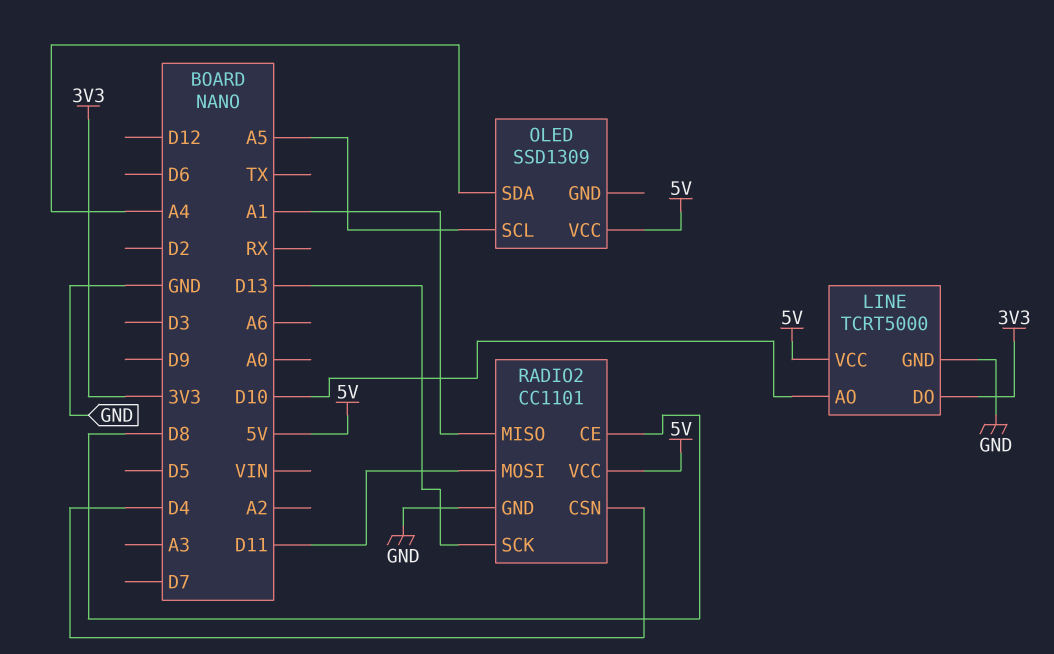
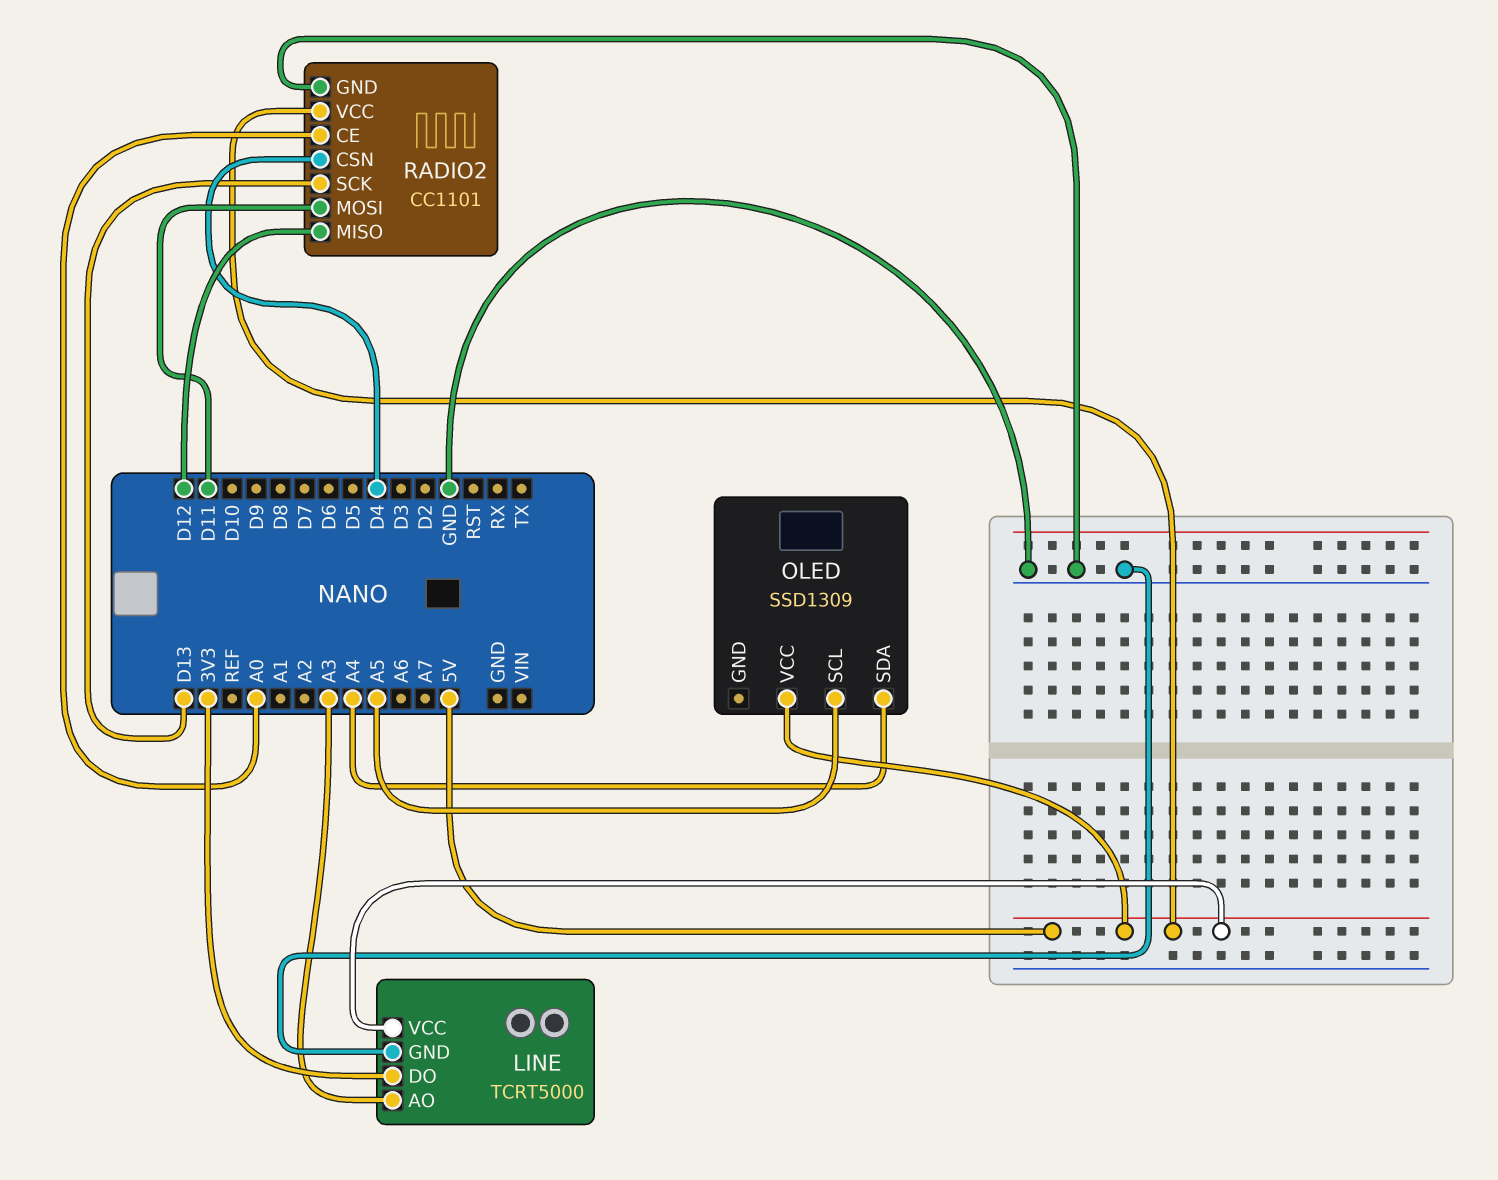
LINE pin AO: D10 -> A3
RADIO2 pin CE: D8 -> A0
RADIO2 pin MISO: A1 -> D12

